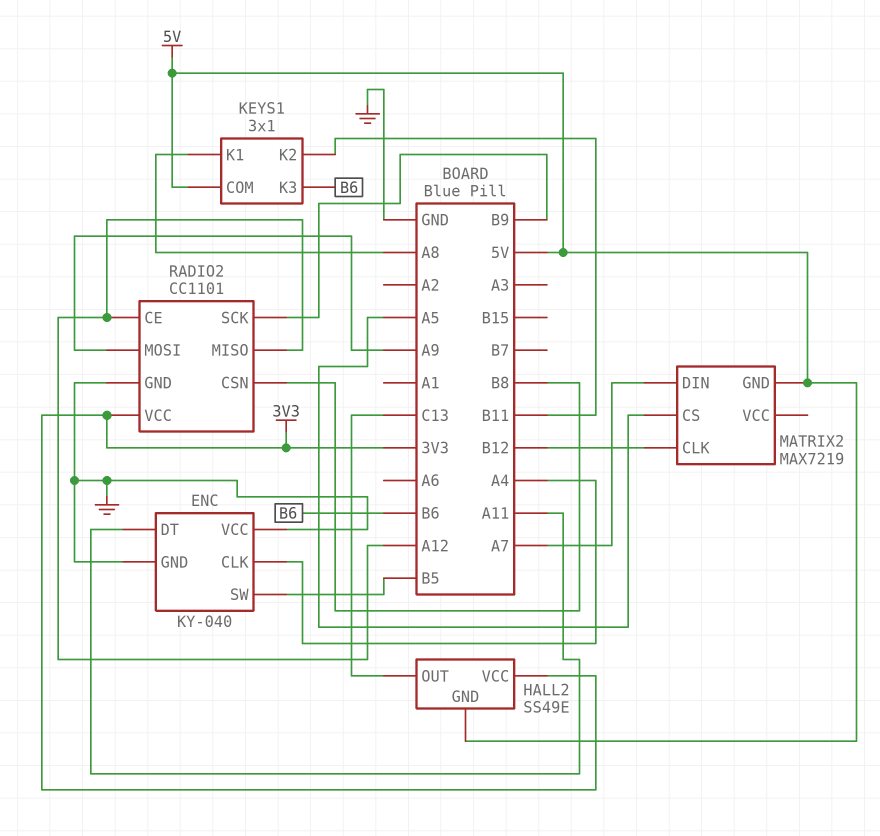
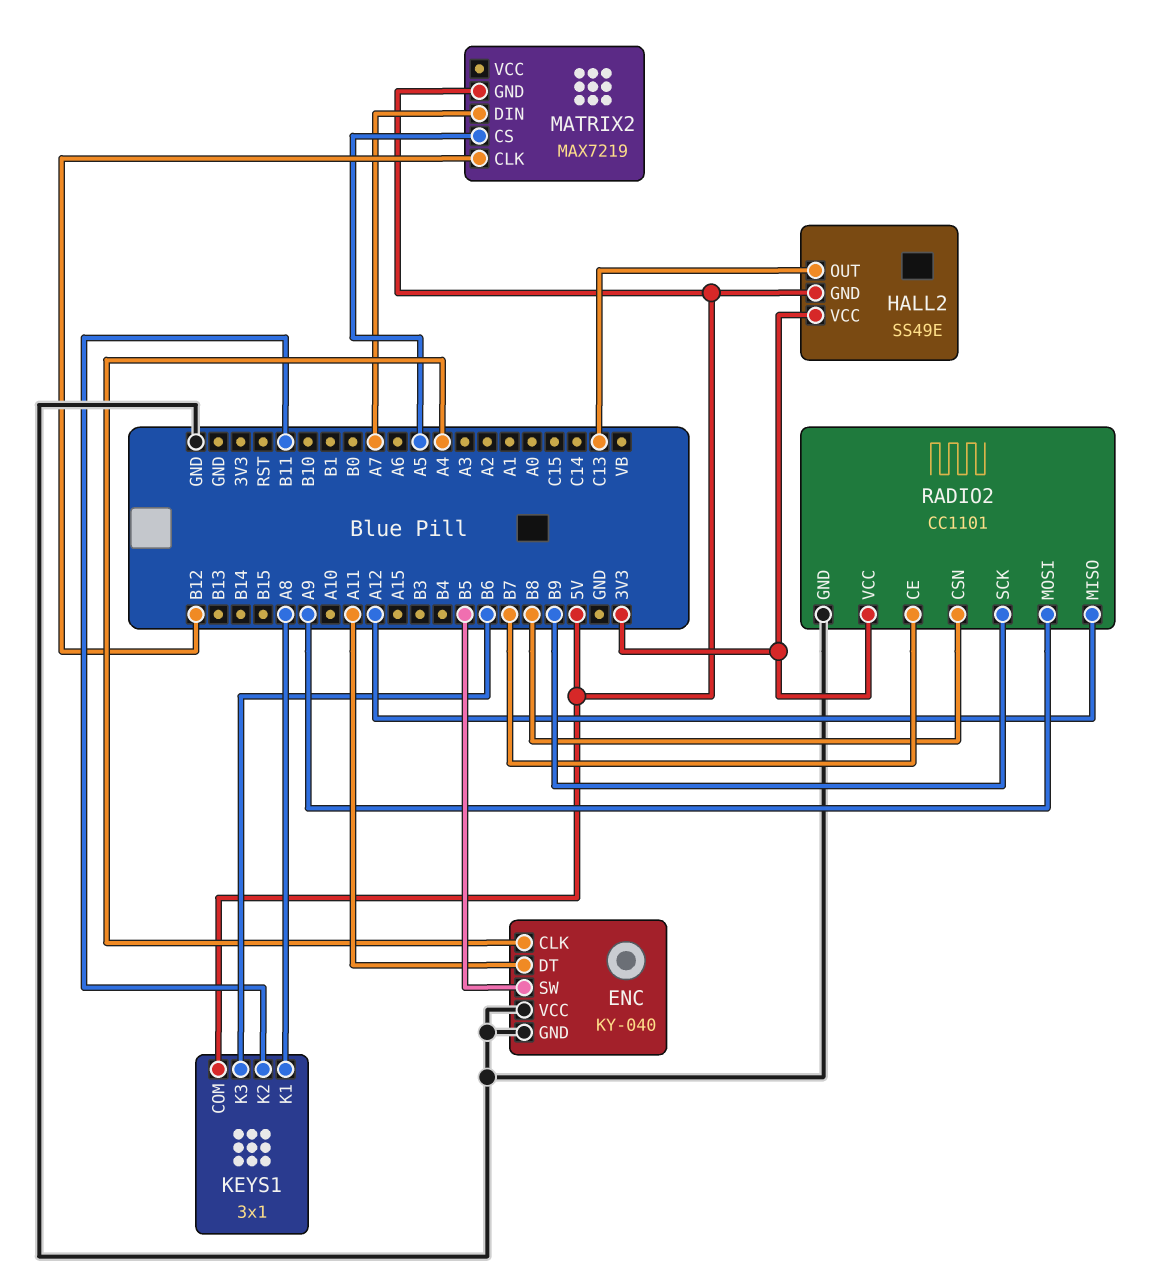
RADIO2 pin CE: A12 -> B7

